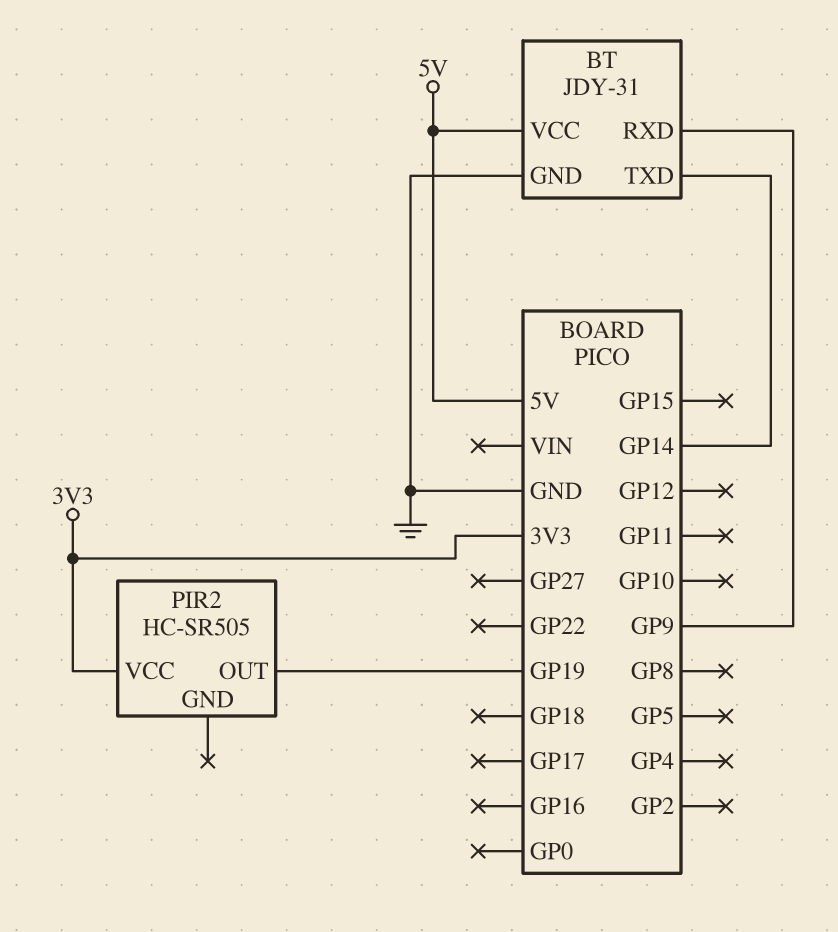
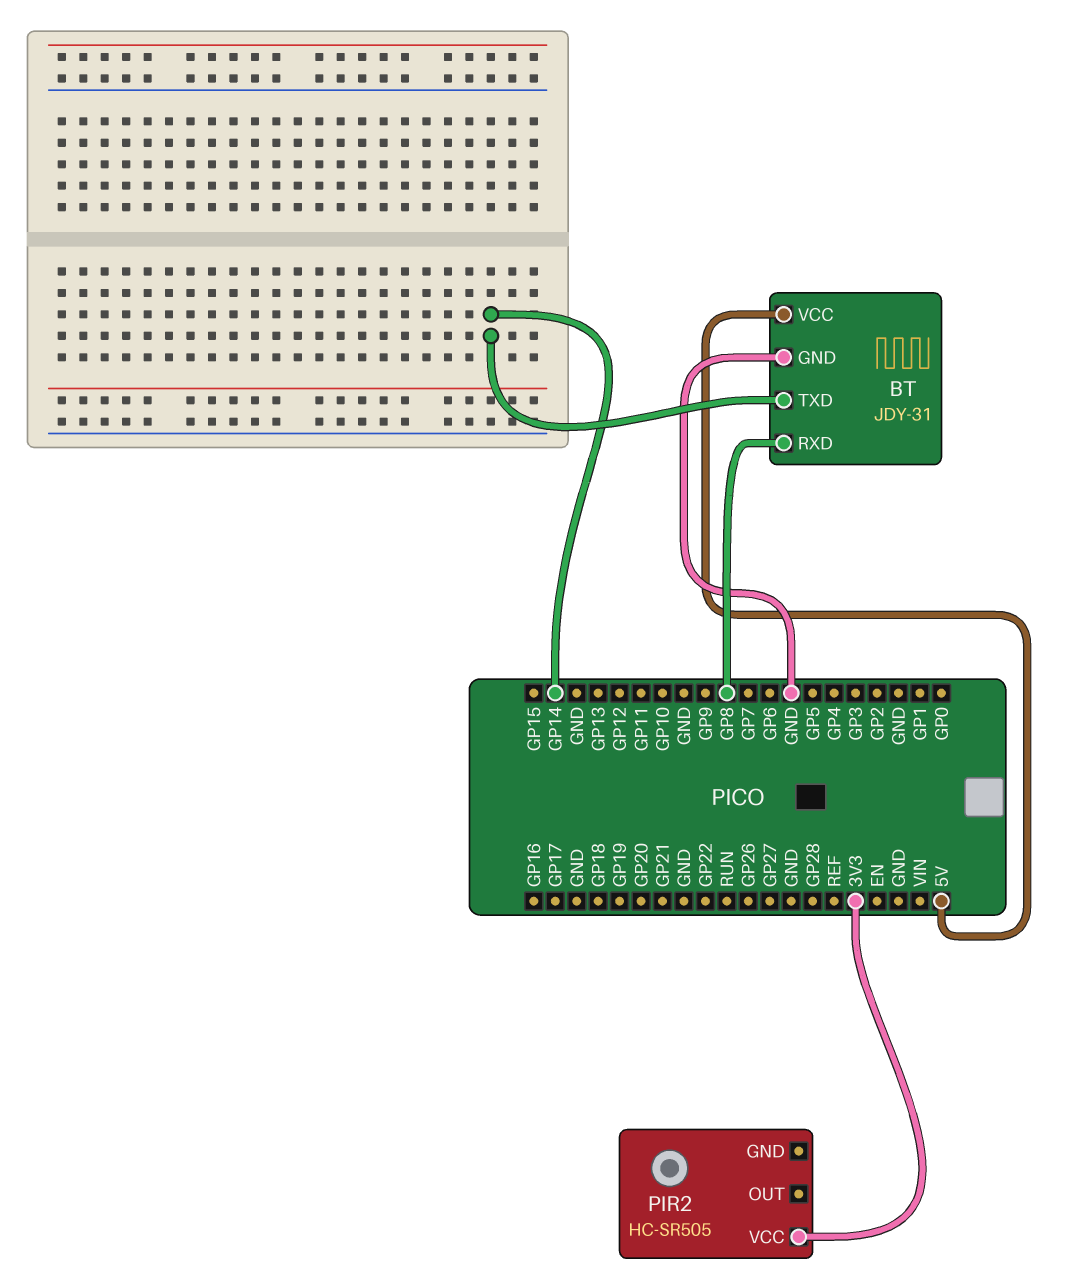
BT pin RXD: GP9 -> GP8
PIR2 pin OUT: GP19 -> none

